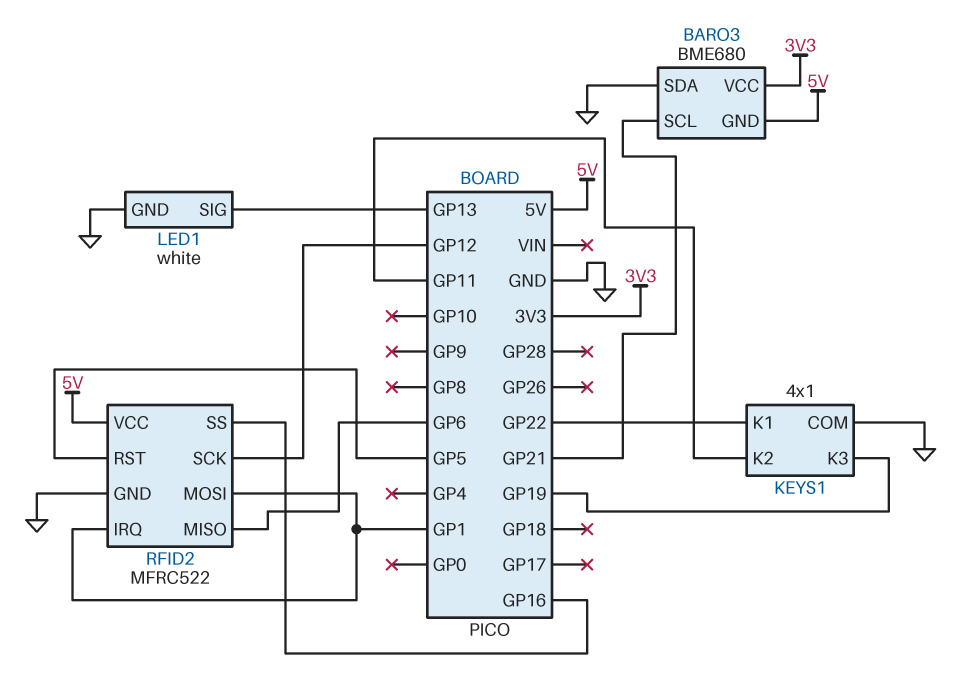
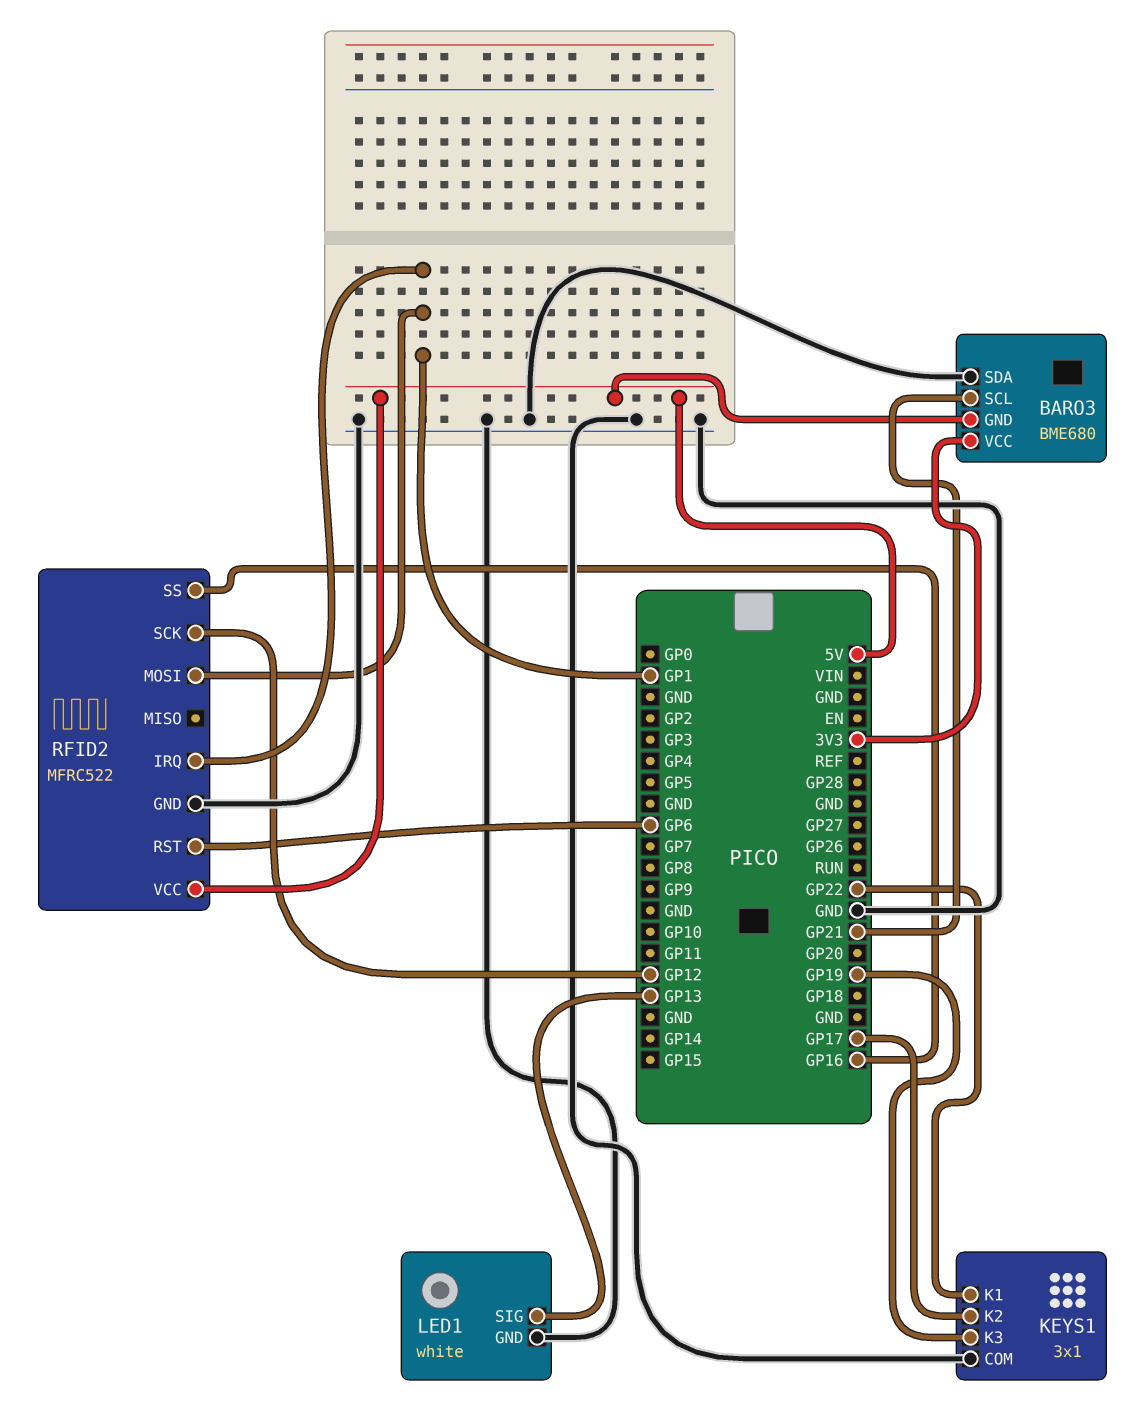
KEYS1: 4x1 -> 3x1
KEYS1 pin K2: GP11 -> GP17
RFID2 pin MISO: GP6 -> none
RFID2 pin RST: GP5 -> GP6

